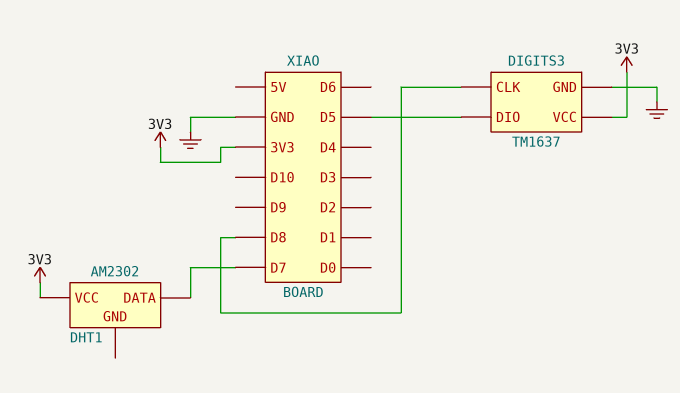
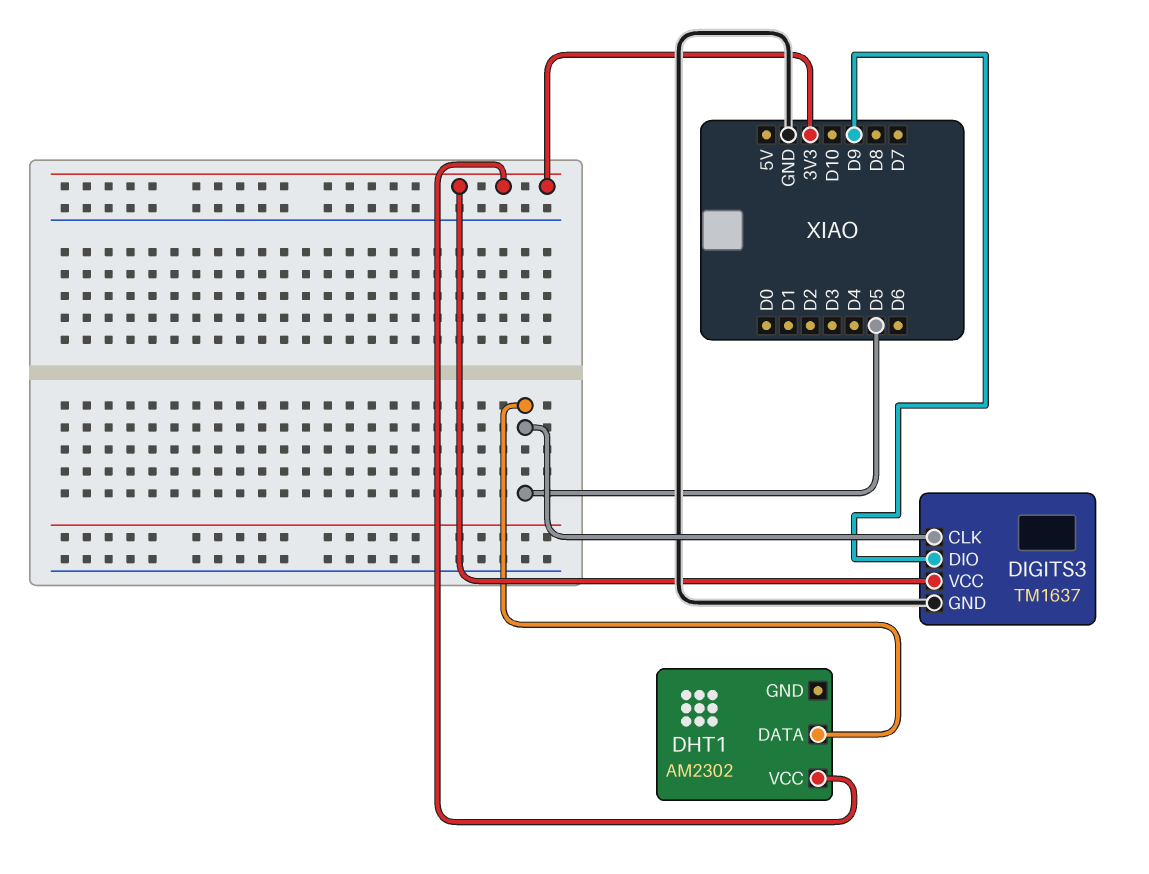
DHT1 pin DATA: D7 -> D5
DIGITS3 pin CLK: D8 -> D5
DIGITS3 pin DIO: D5 -> D9

